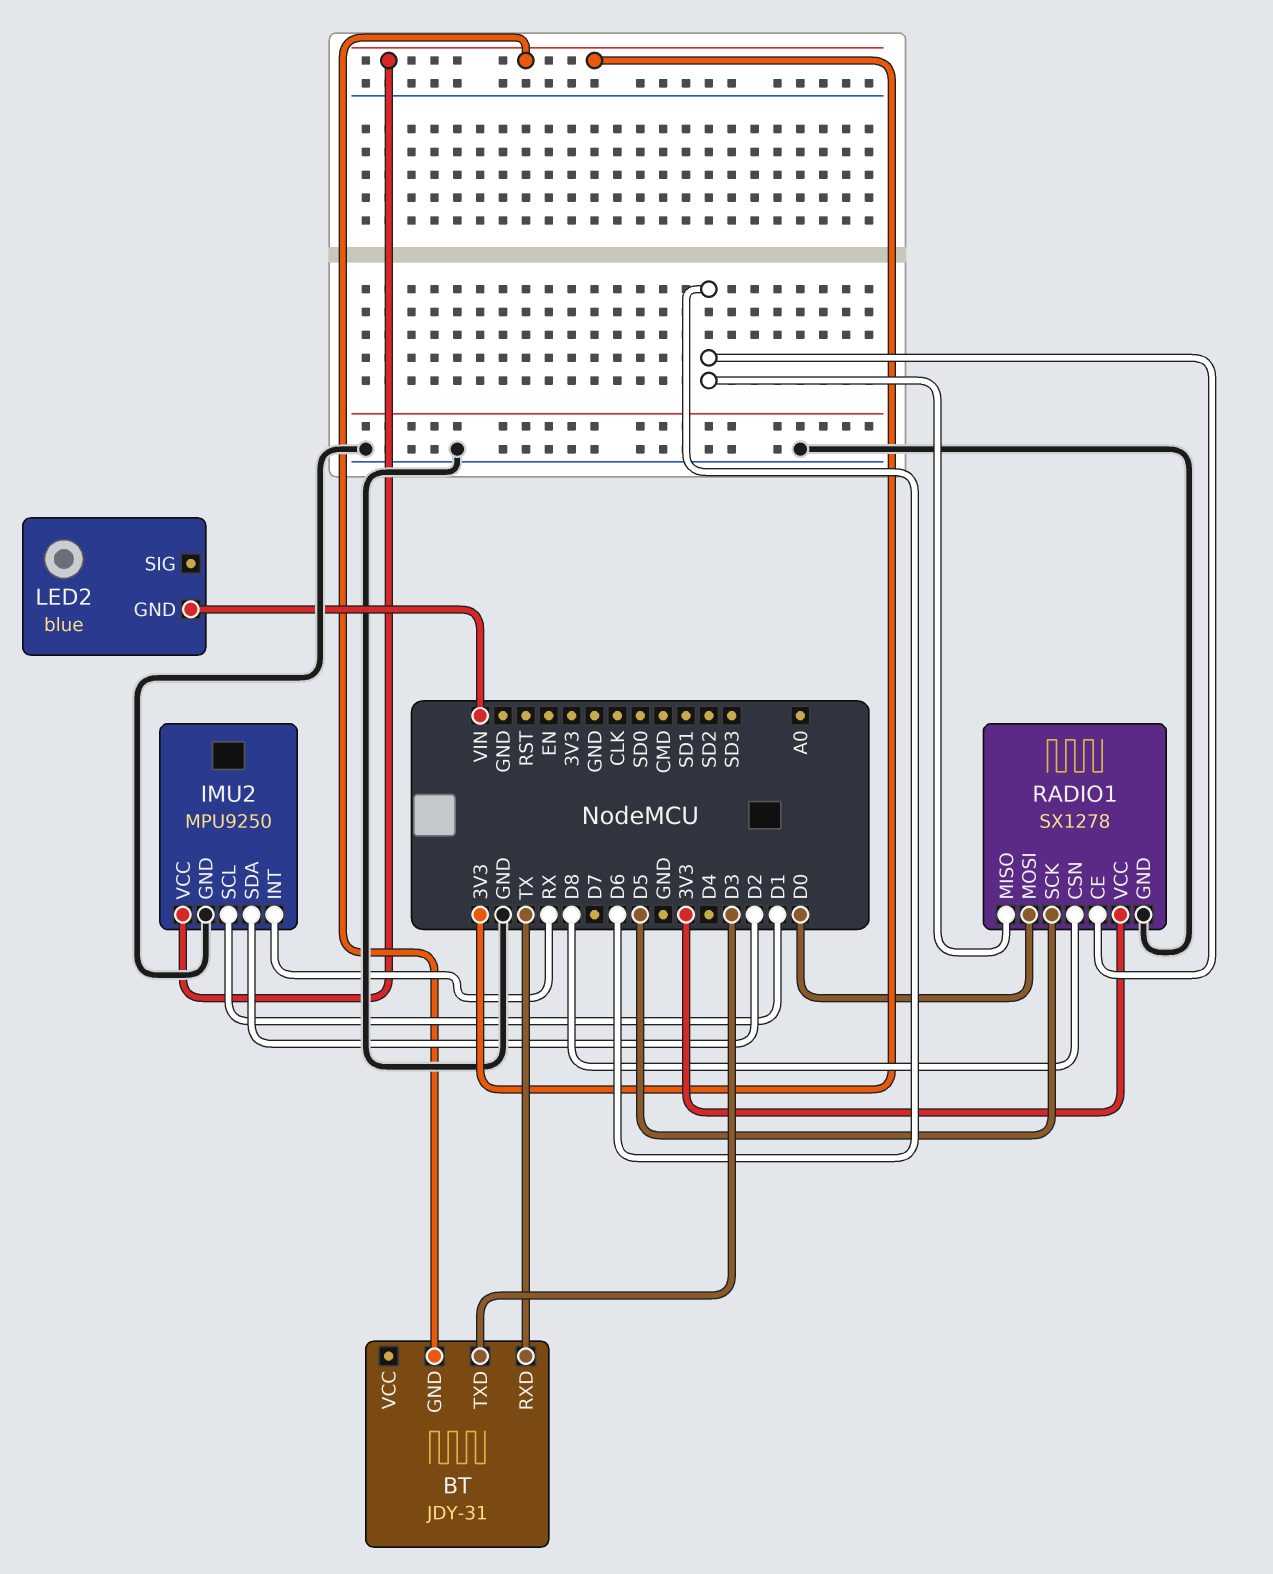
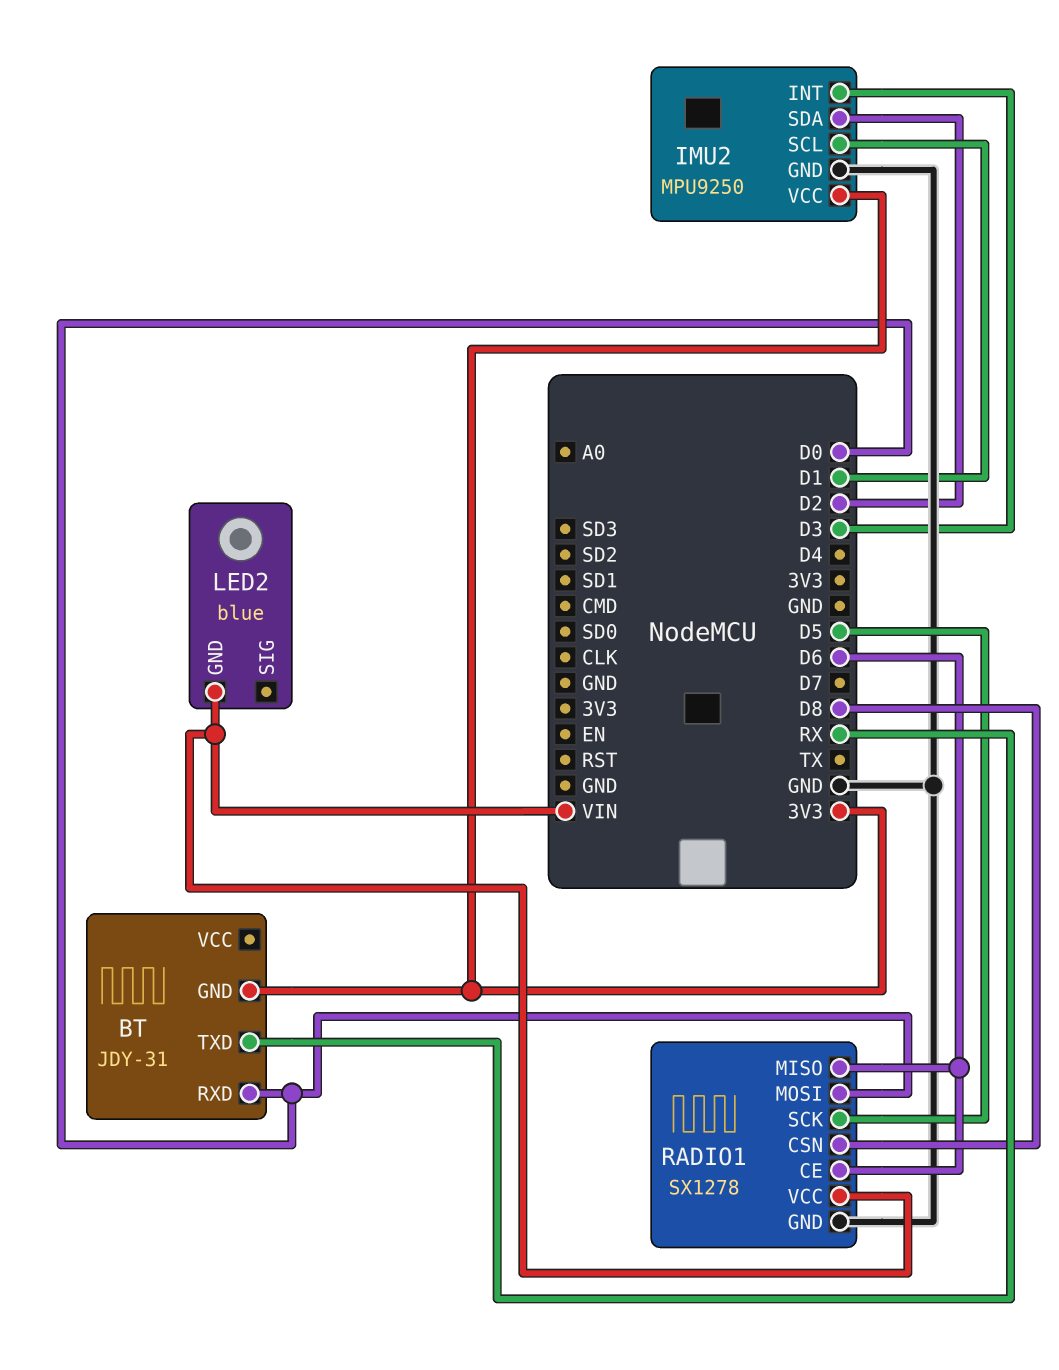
BT pin RXD: TX -> D0
BT pin TXD: D3 -> RX
IMU2 pin INT: RX -> D3
RADIO1 pin VCC: 3V3 -> VIN

